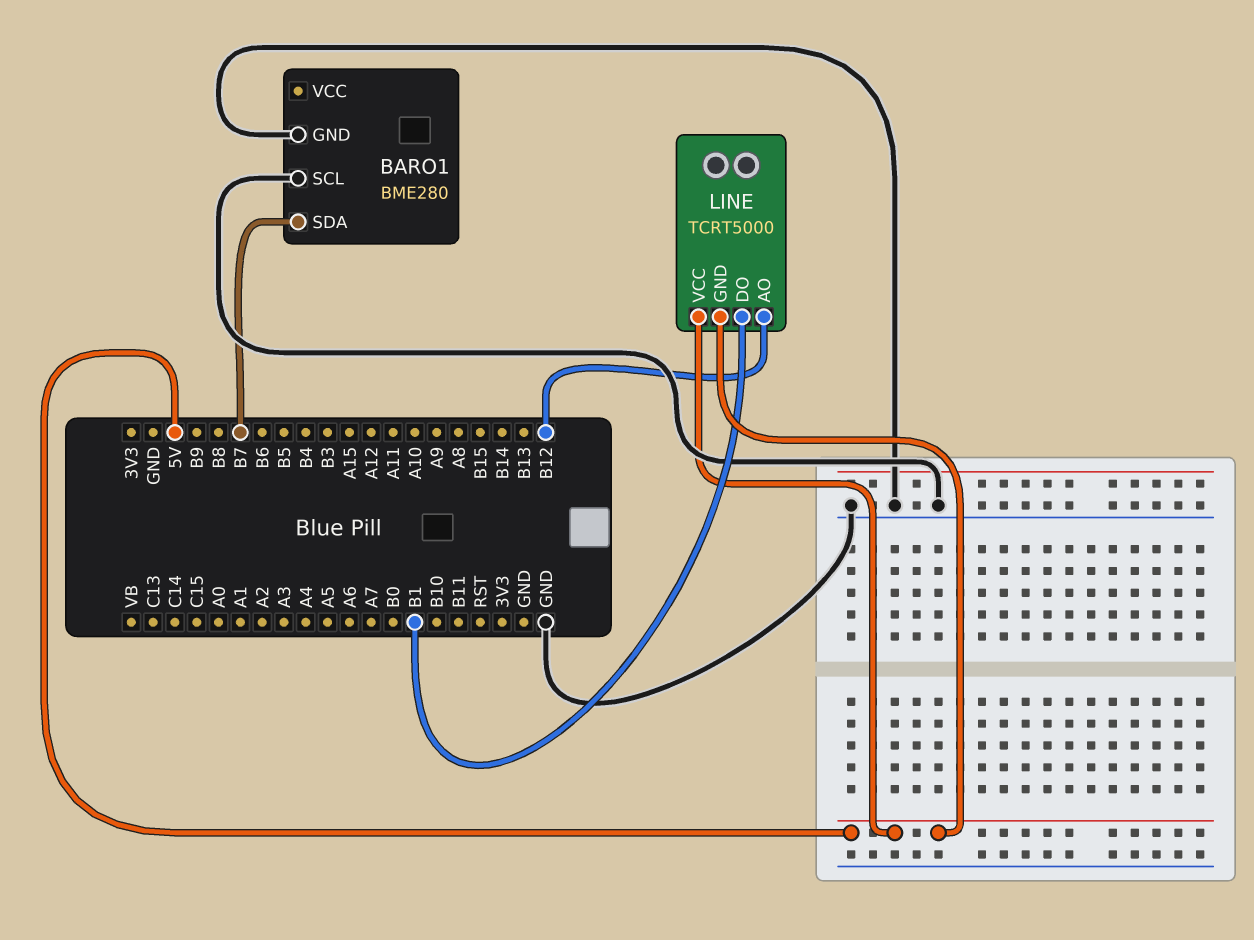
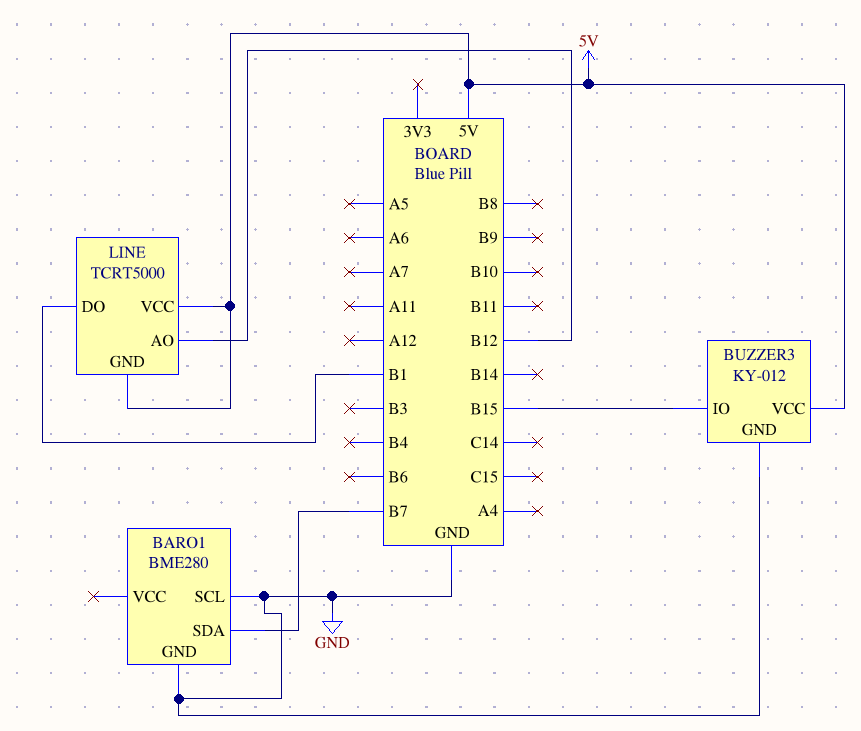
BUZZER3: none -> KY-012
BUZZER3 pin GND: none -> GND
BUZZER3 pin IO: none -> B15
BUZZER3 pin VCC: none -> 5V

